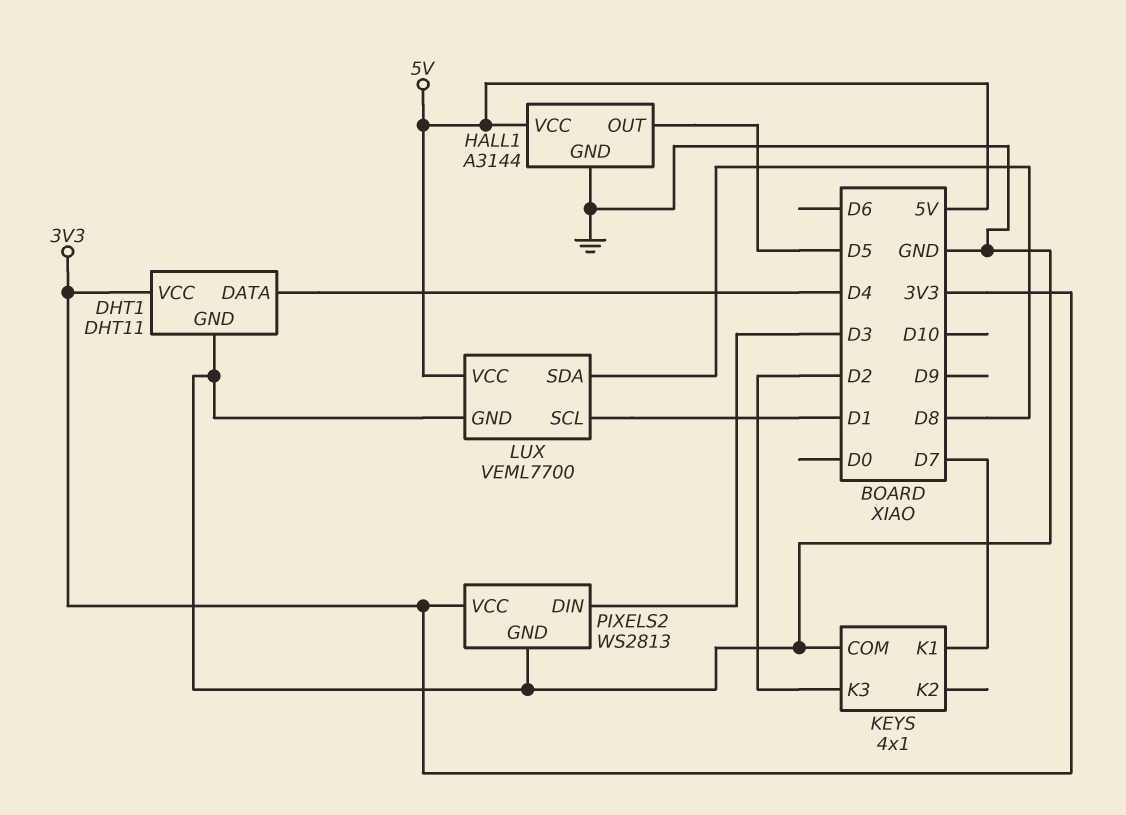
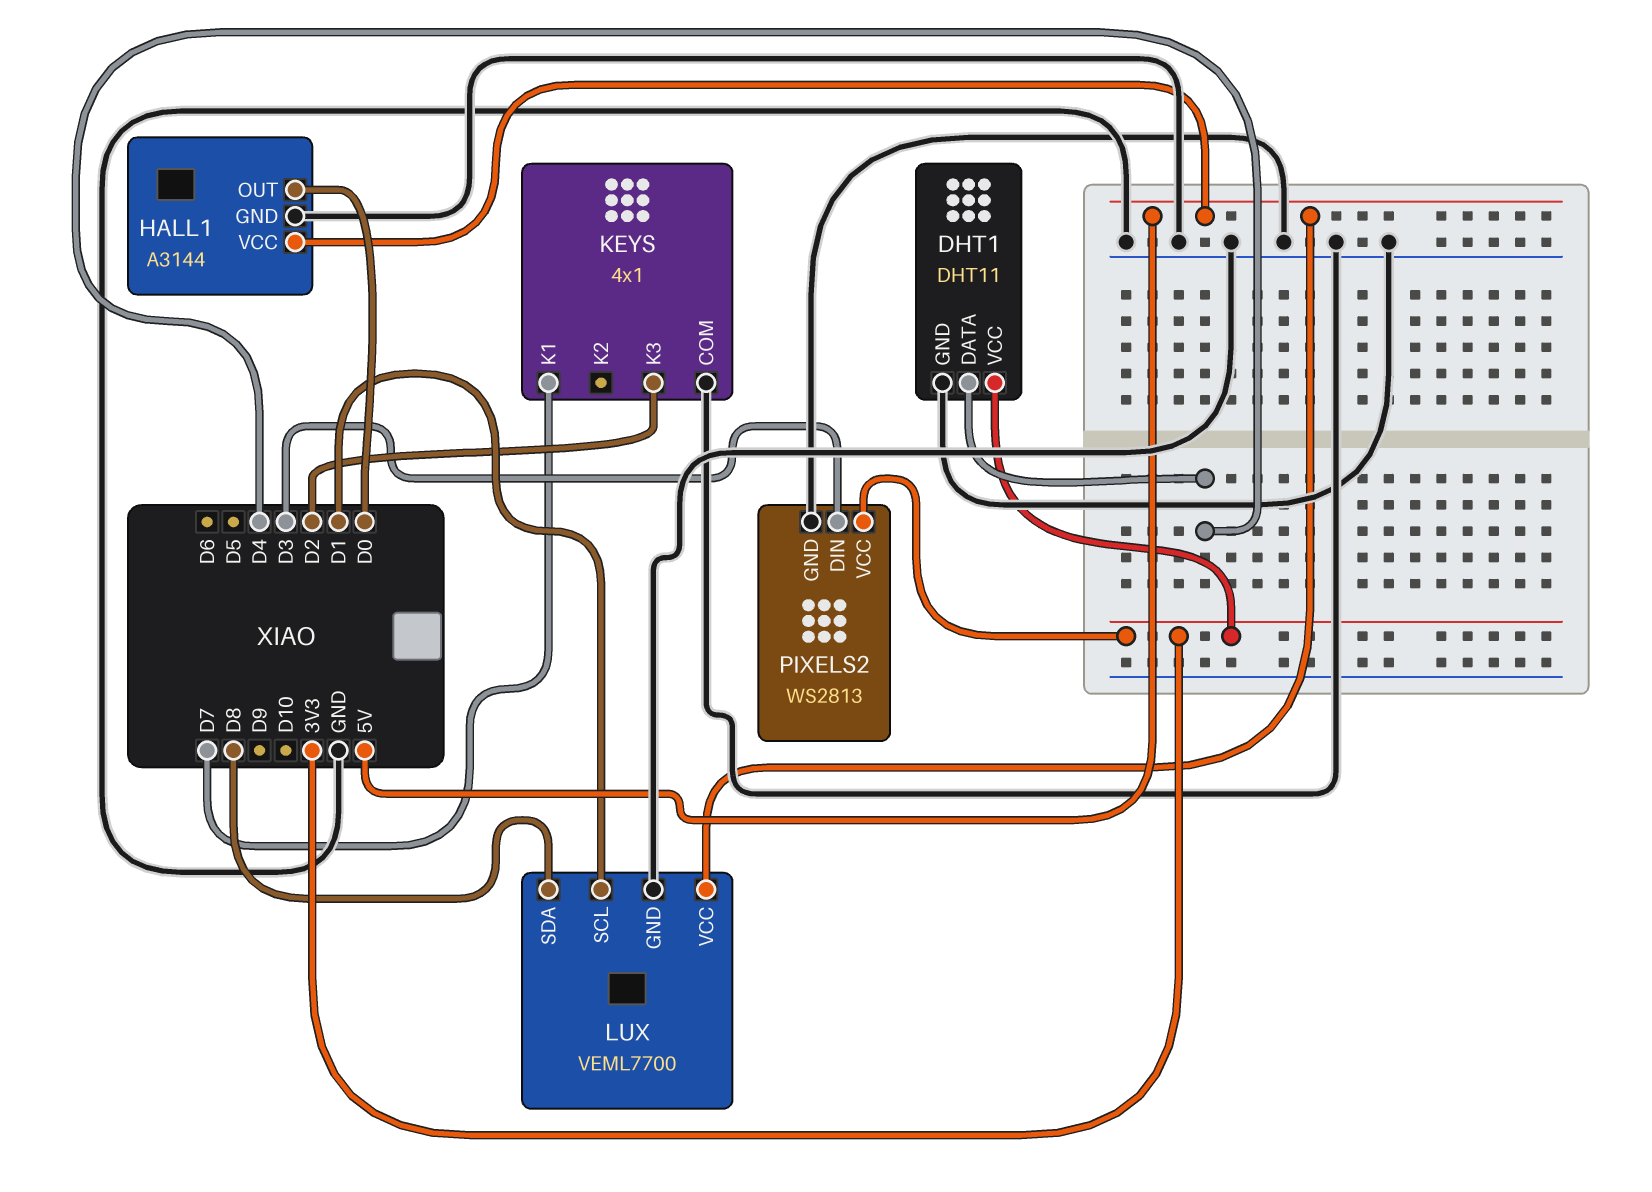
HALL1 pin OUT: D5 -> D0

